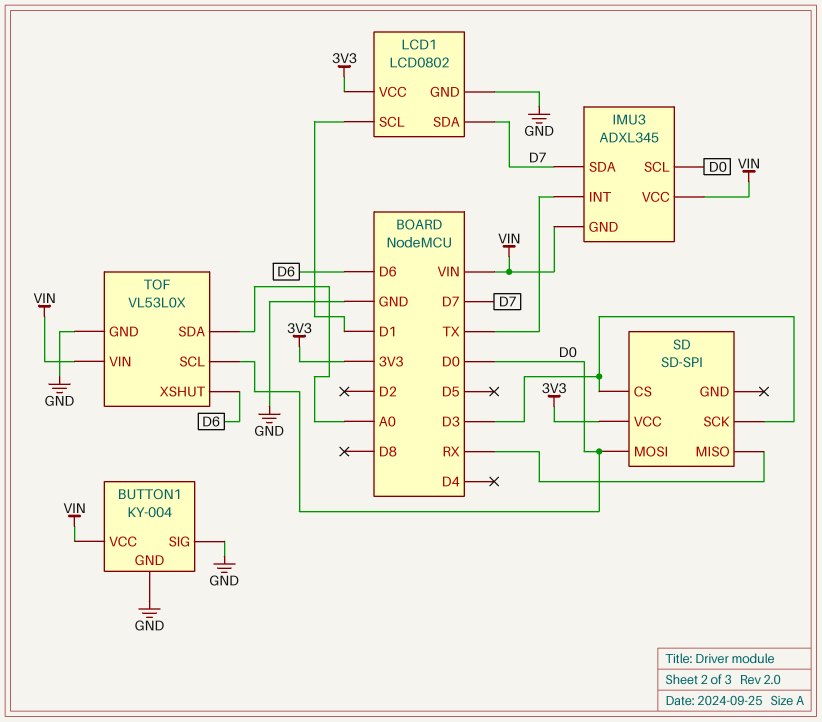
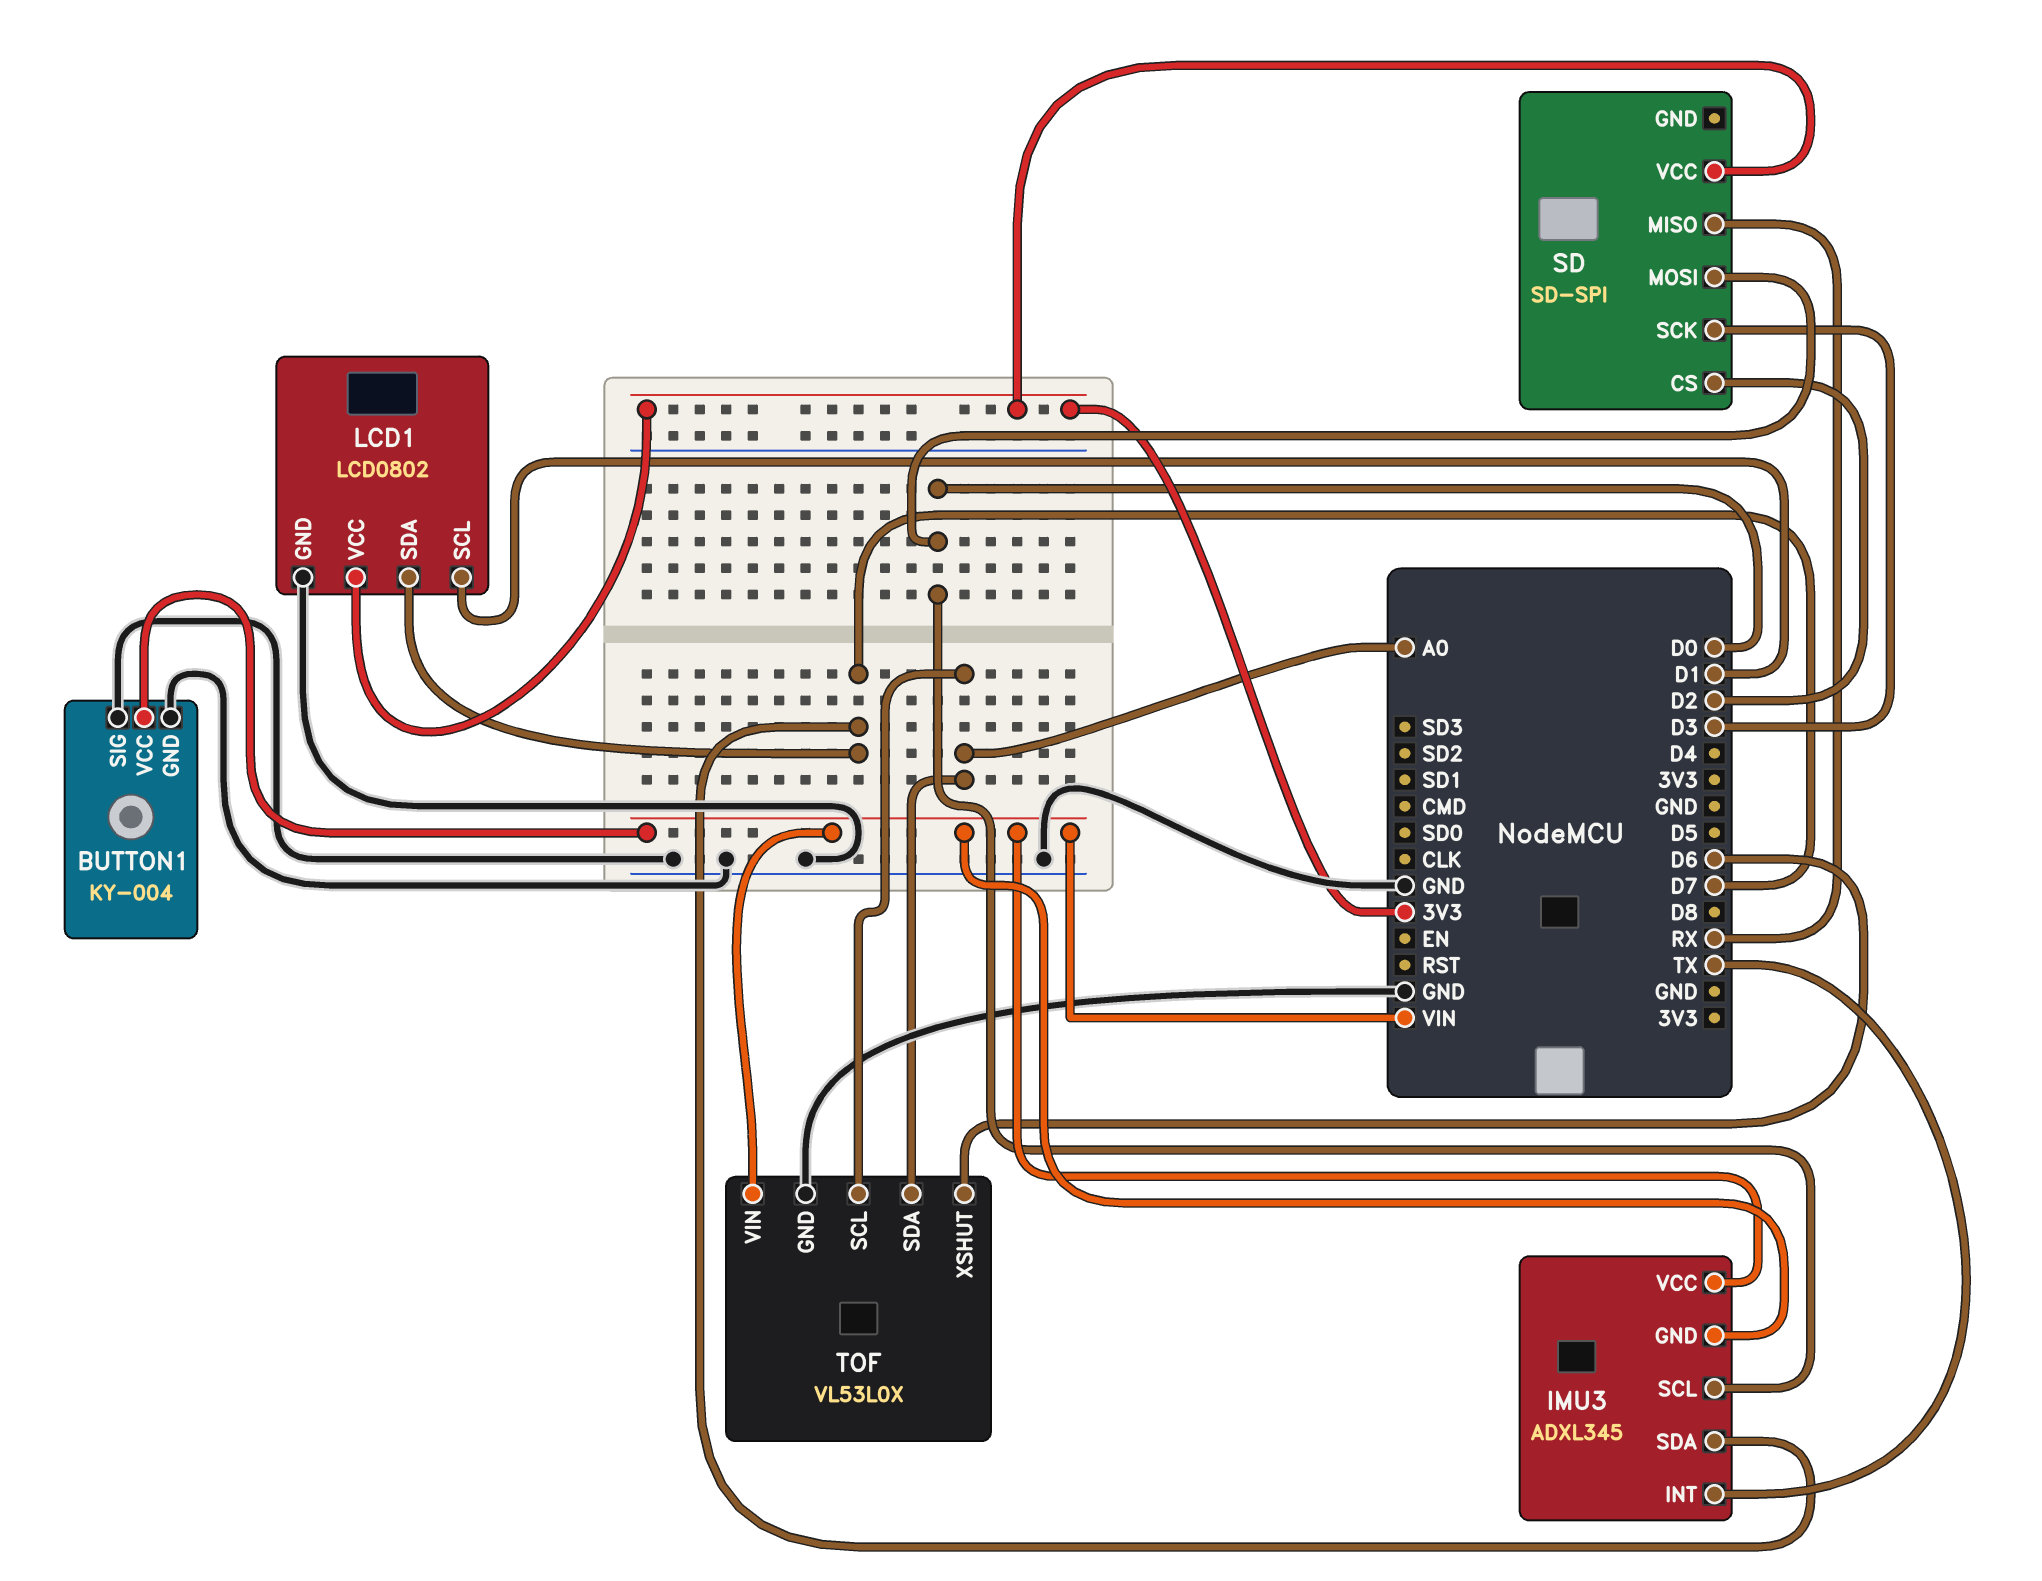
SD pin CS: D3 -> D2
TOF pin SCL: D0 -> A0

